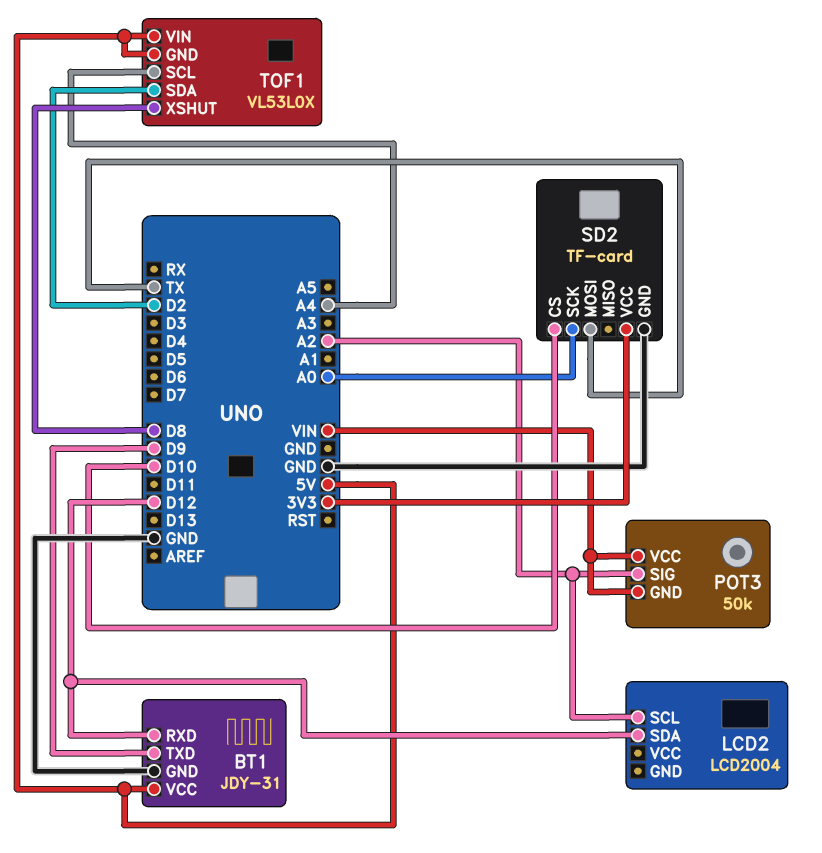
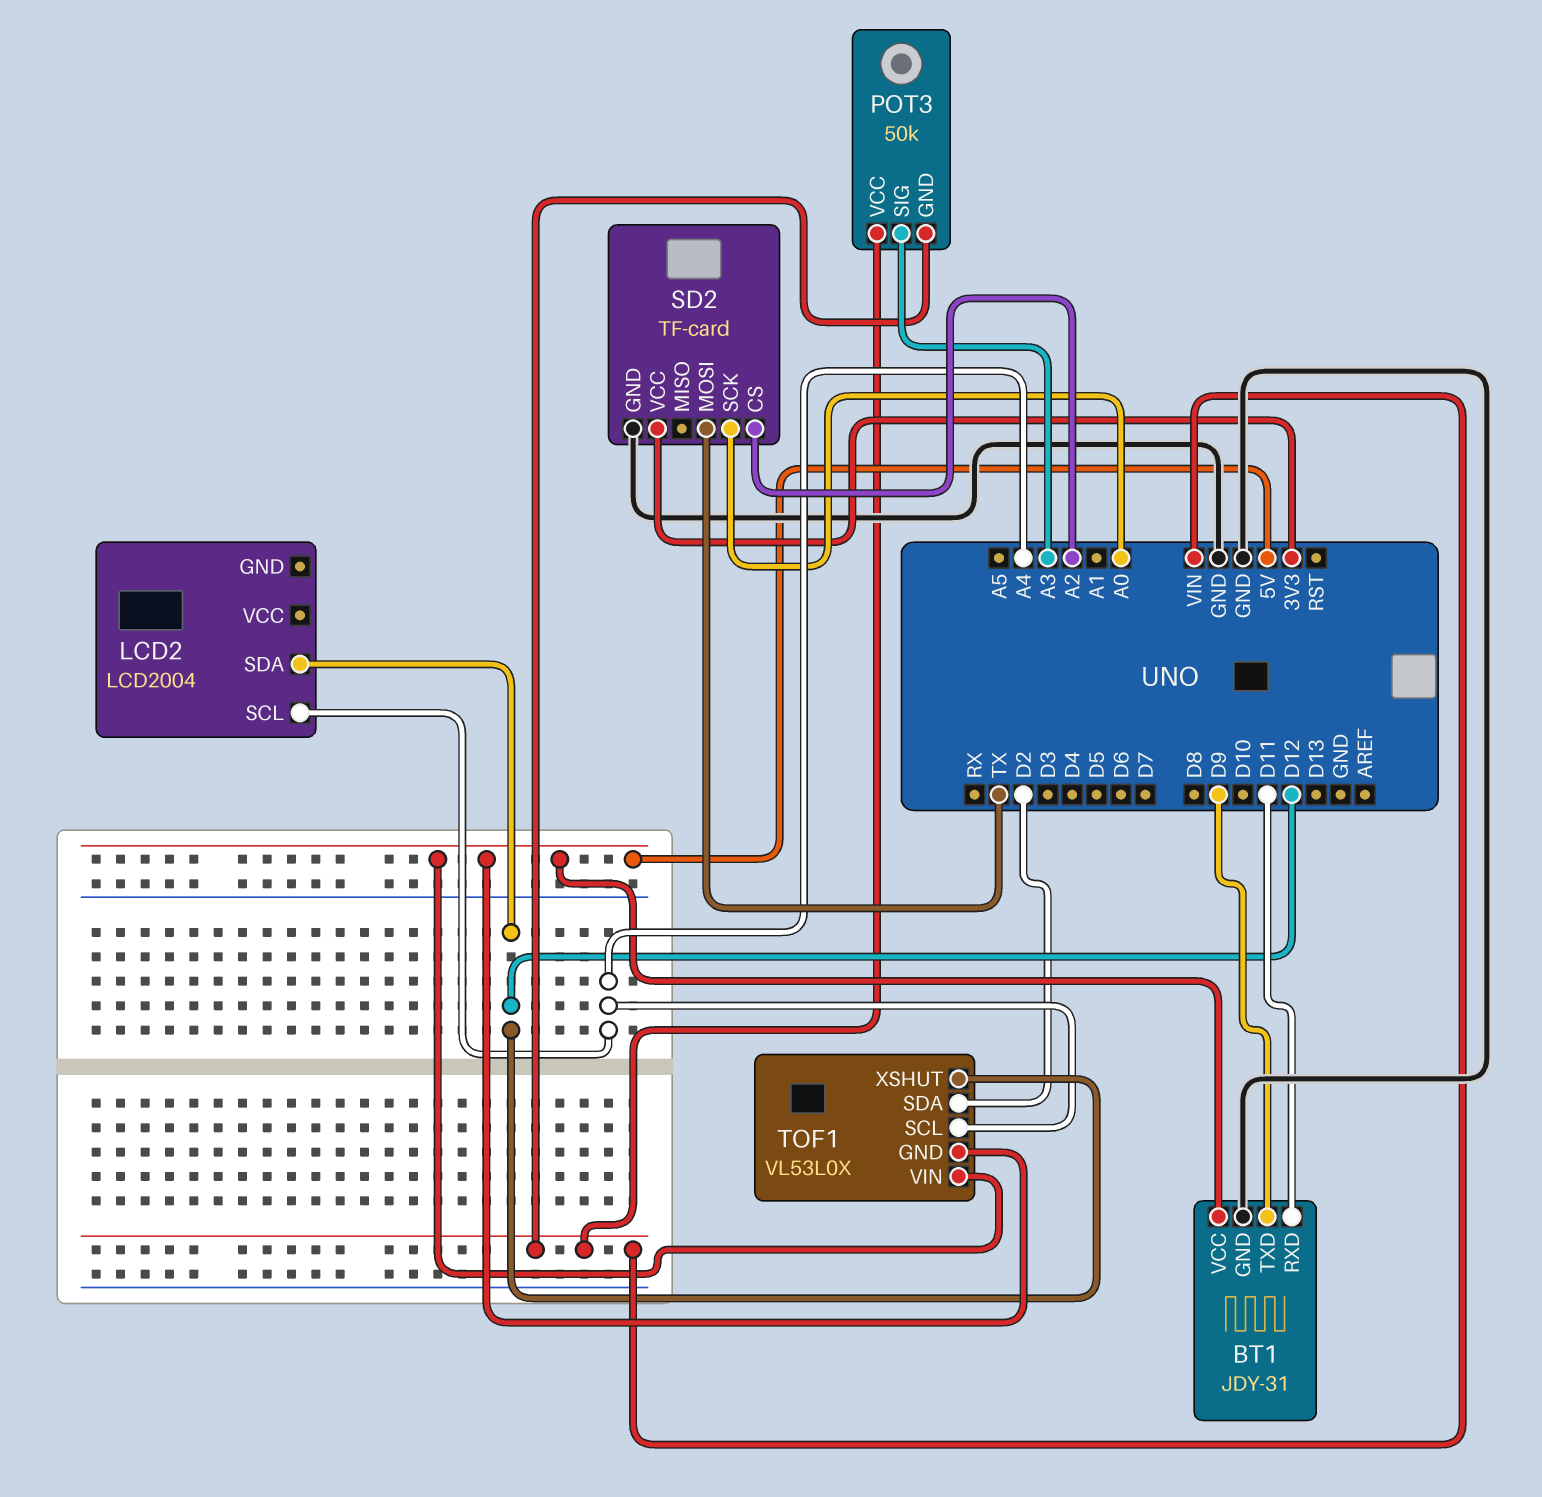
BT1 pin RXD: D12 -> D11
LCD2 pin SCL: A2 -> A4
POT3 pin SIG: A2 -> A3
SD2 pin CS: D10 -> A2
TOF1 pin XSHUT: D8 -> D12

